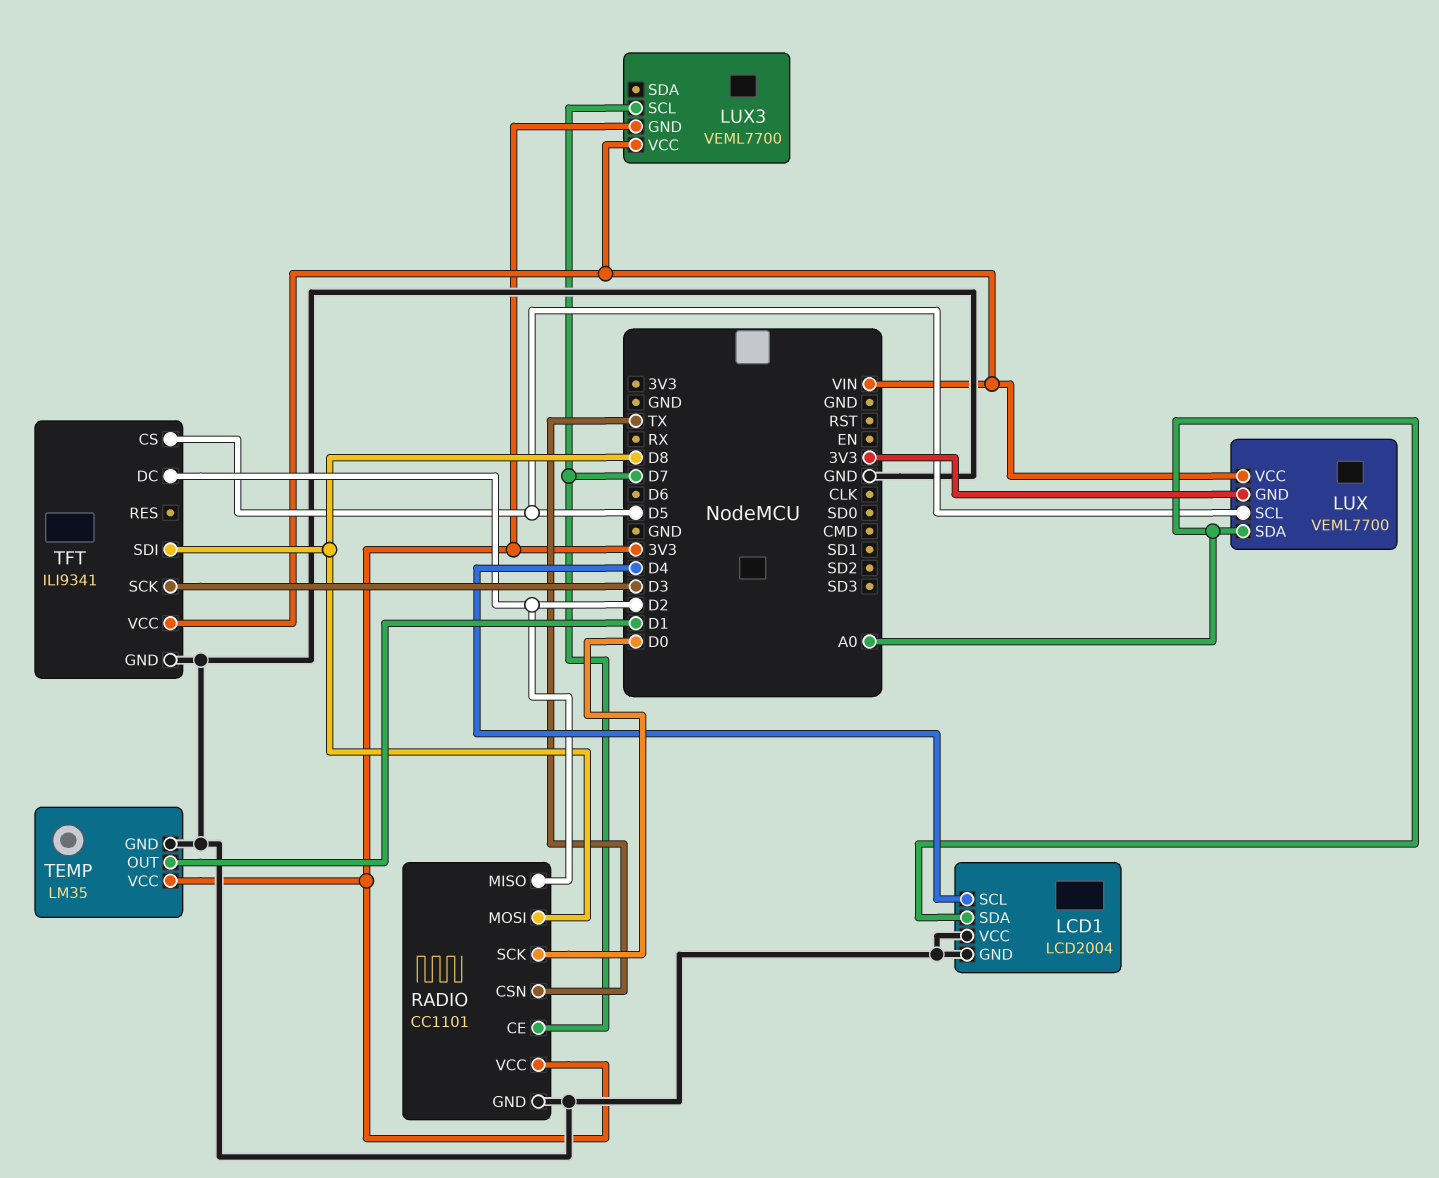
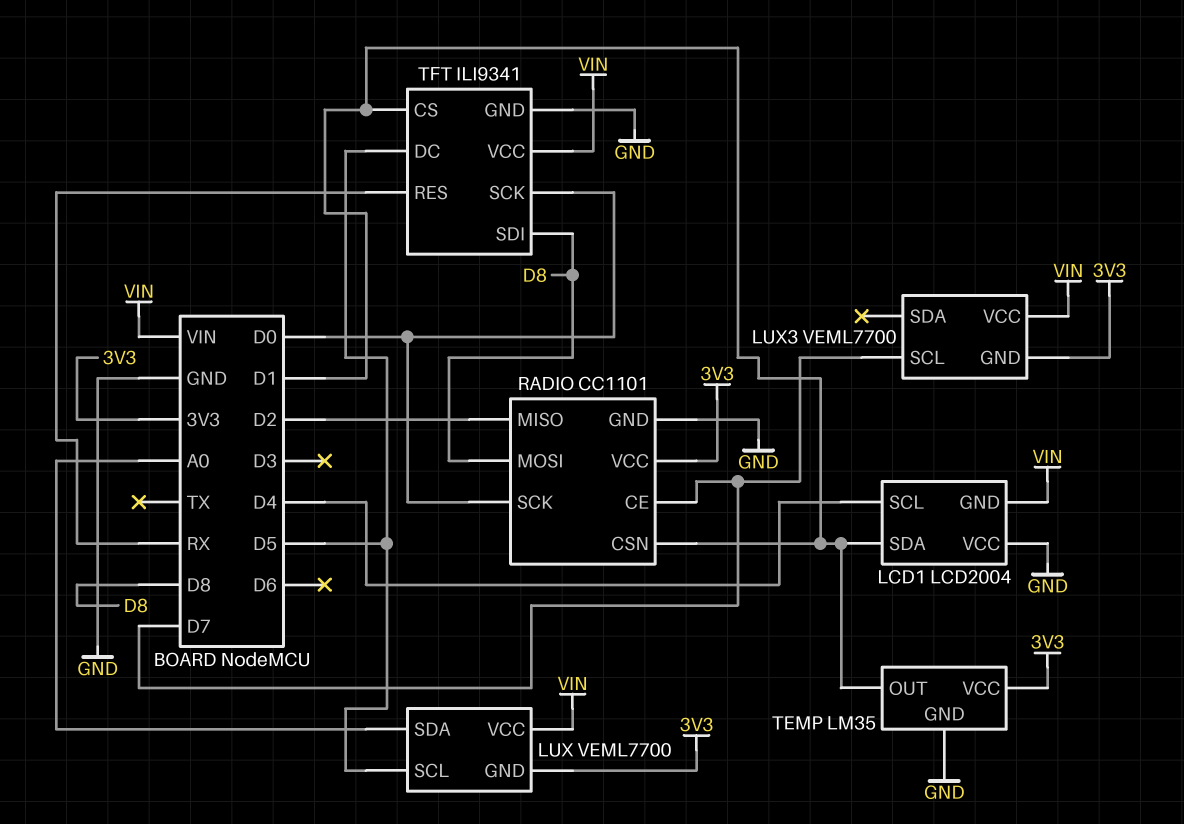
LCD1 pin GND: GND -> VIN
LCD1 pin SDA: A0 -> D1
RADIO pin CSN: TX -> D1
TFT pin CS: D5 -> D1
TFT pin DC: D2 -> D5
TFT pin RES: none -> RX
TFT pin SCK: D3 -> D0

